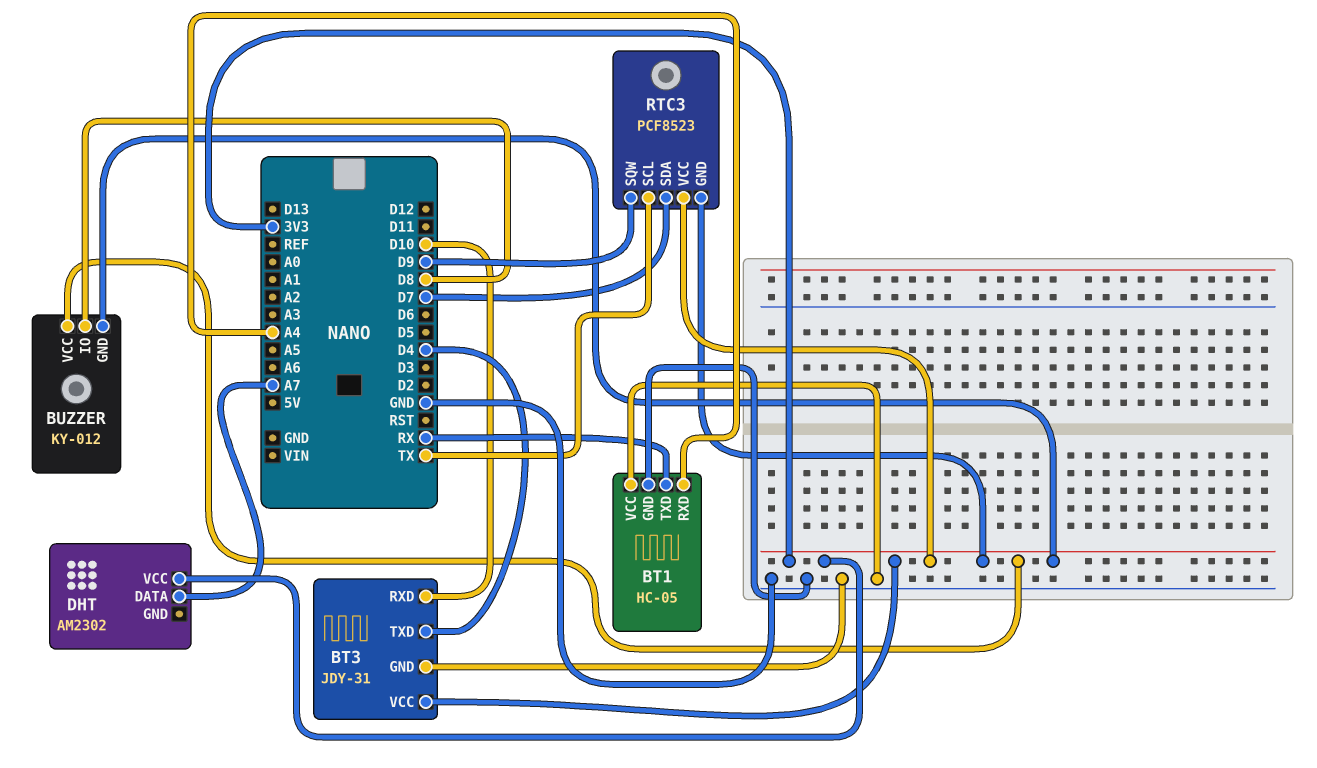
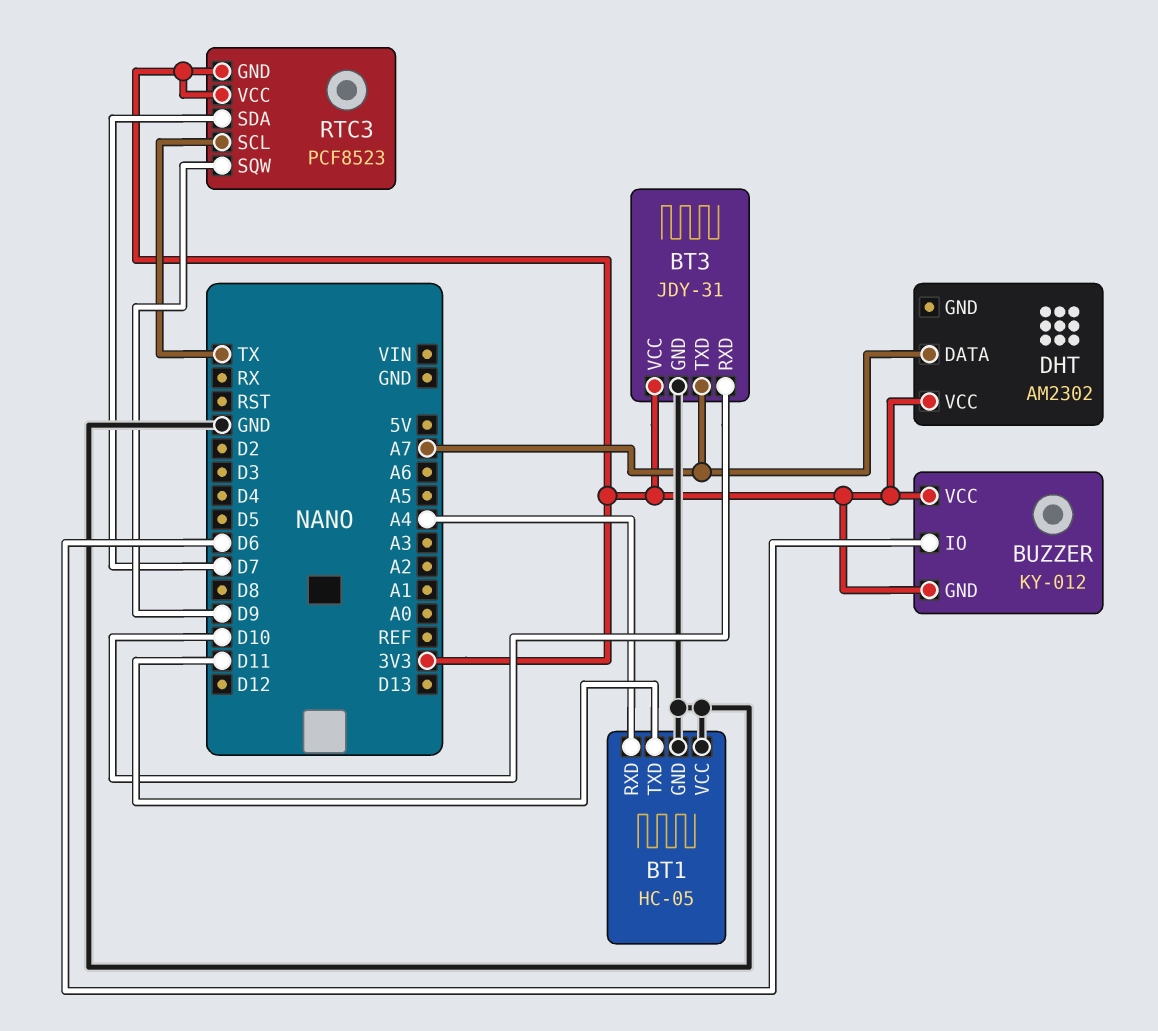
BT1 pin TXD: RX -> D11
BT3 pin TXD: D4 -> A7
BUZZER pin IO: D8 -> D6

